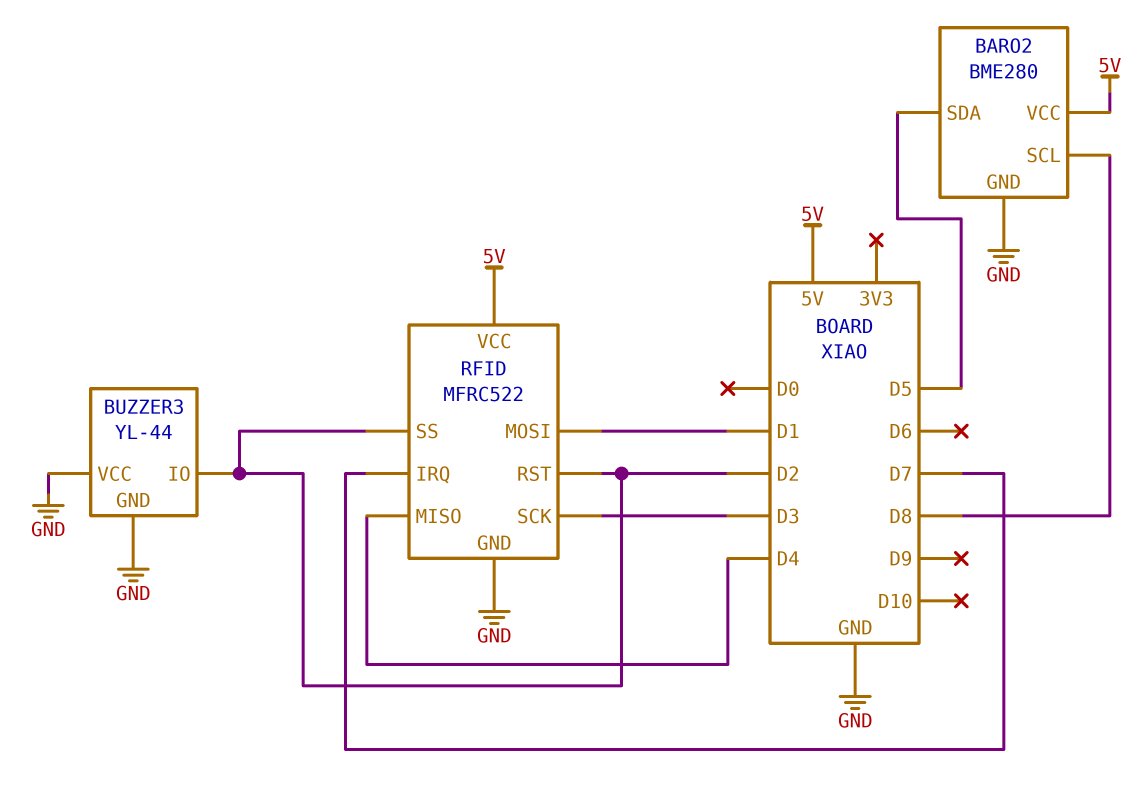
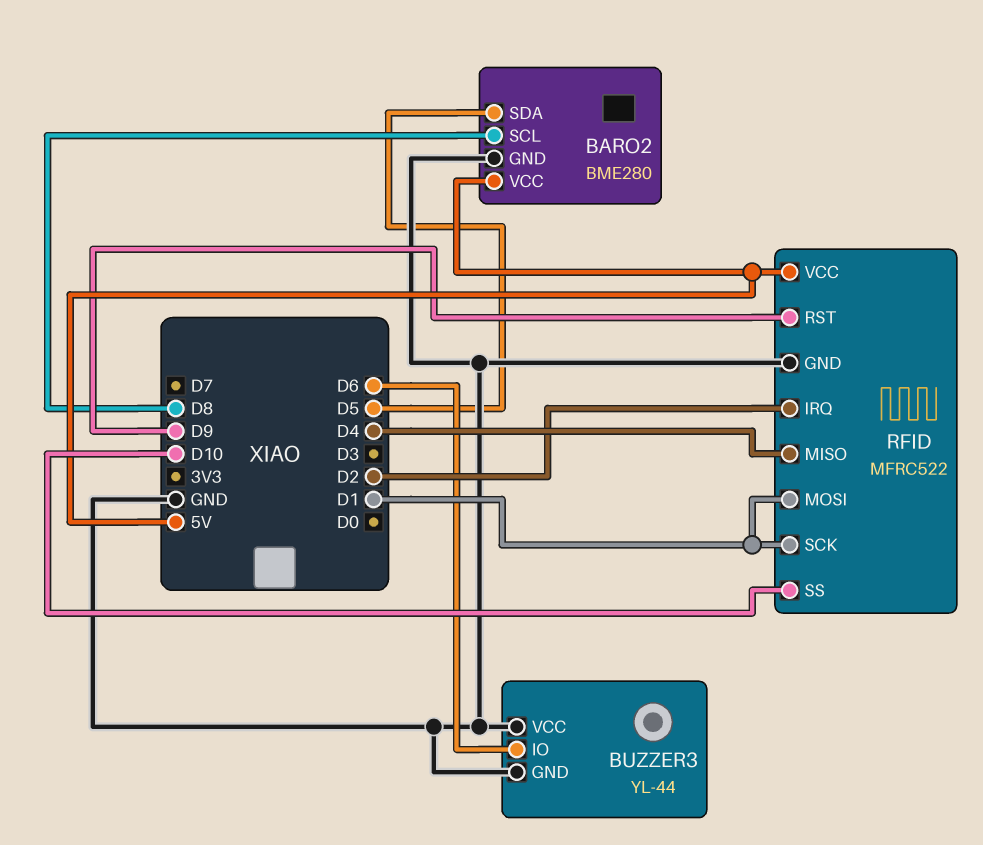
BUZZER3 pin IO: D2 -> D6
RFID pin IRQ: D7 -> D2
RFID pin RST: D2 -> D9
RFID pin SCK: D3 -> D1
RFID pin SS: D2 -> D10

